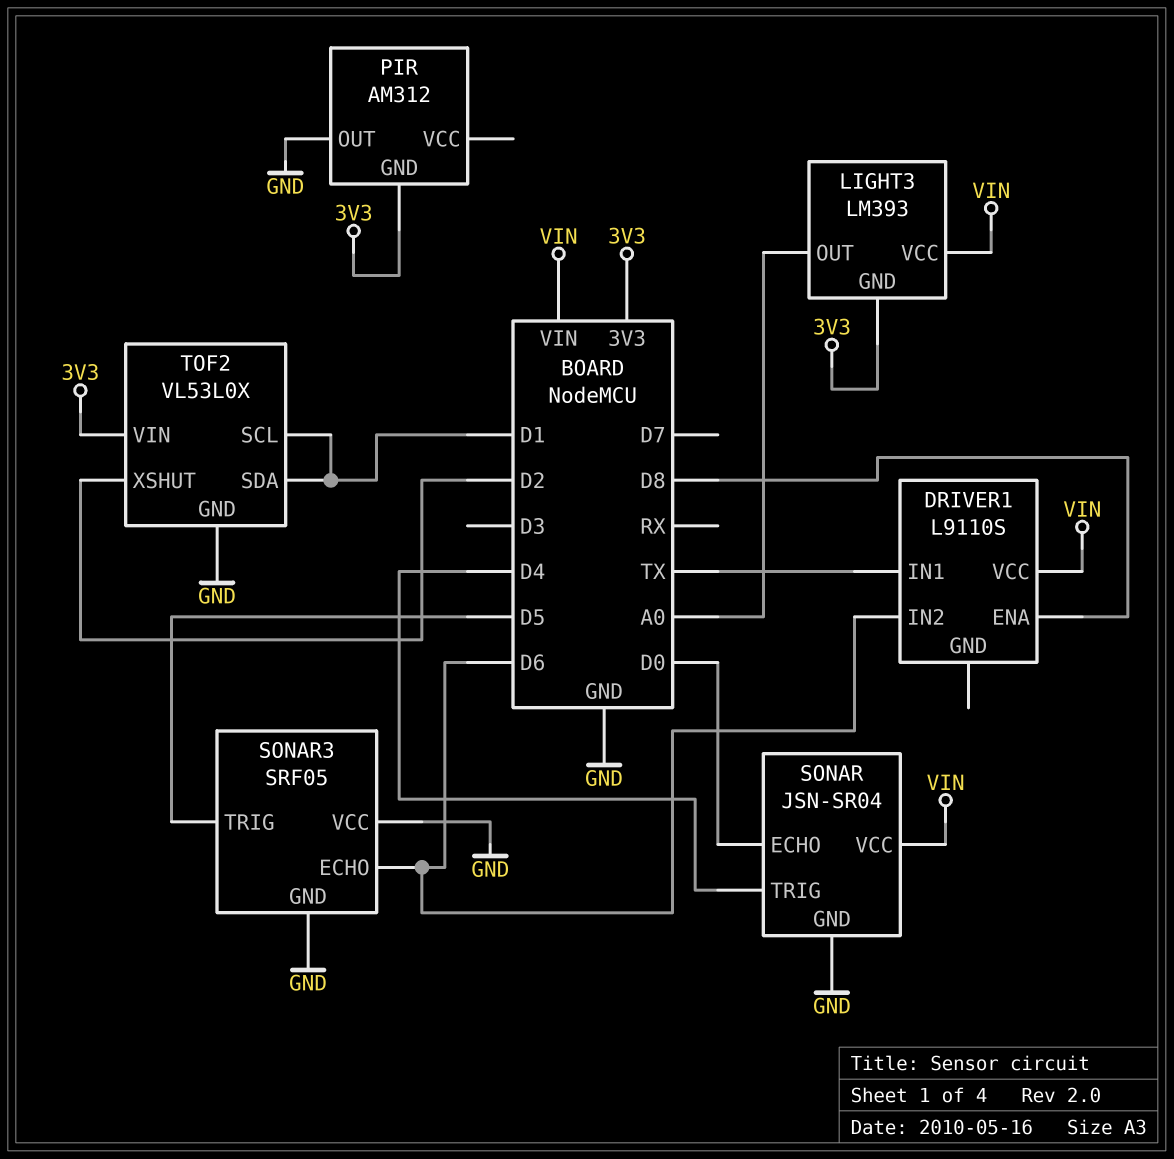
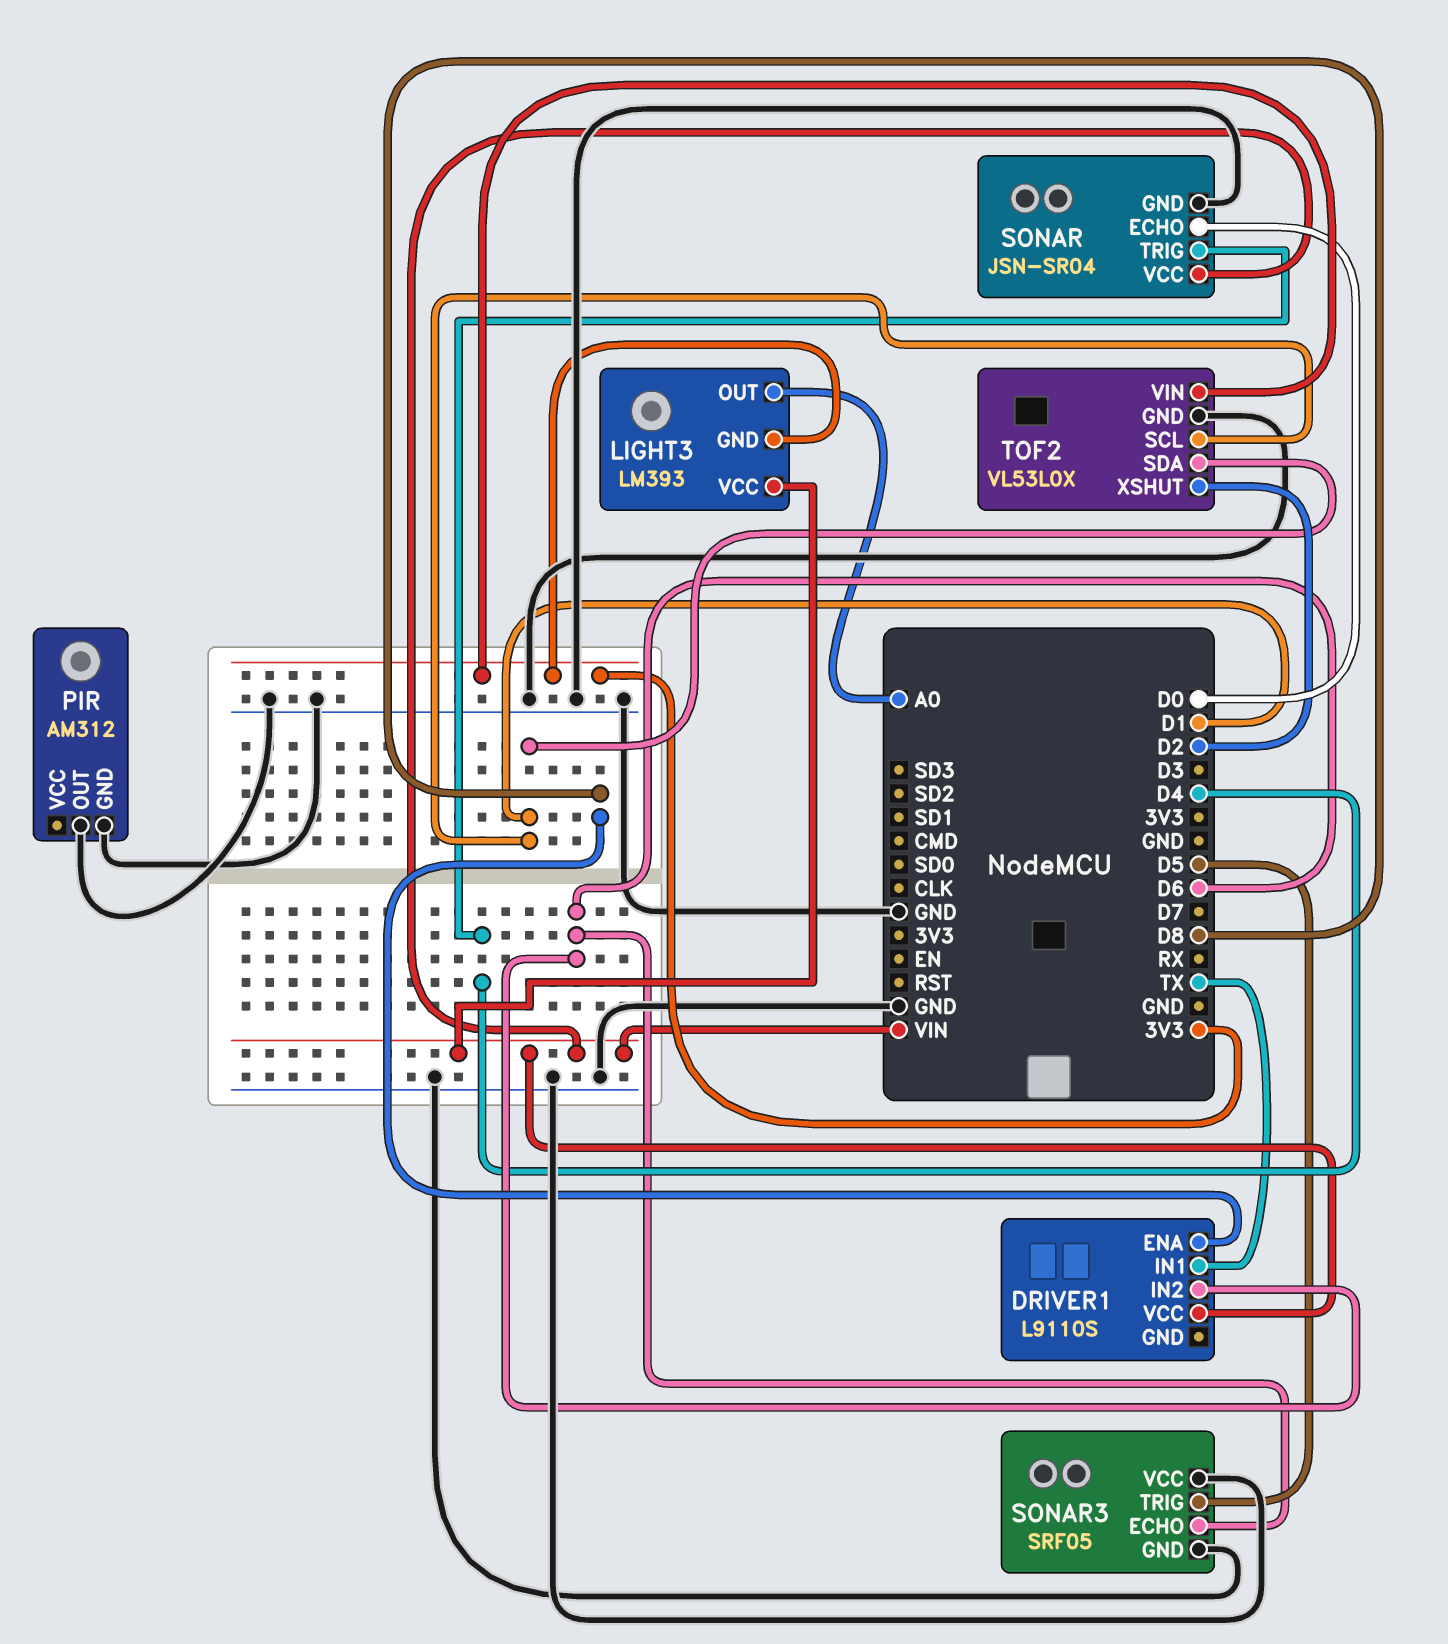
PIR pin GND: 3V3 -> GND

